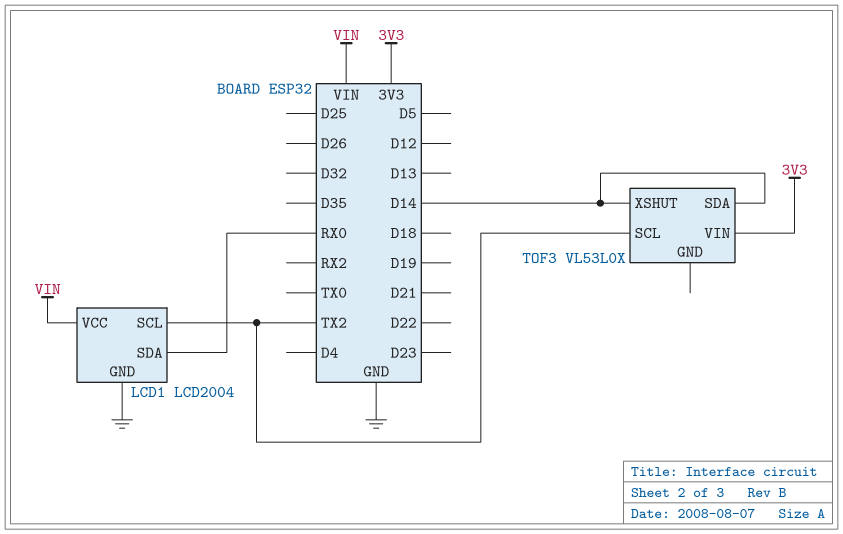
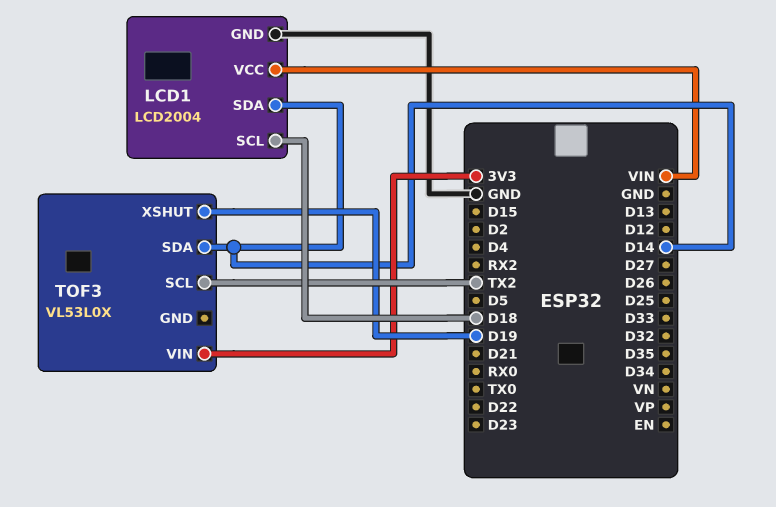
LCD1 pin SCL: TX2 -> D18
LCD1 pin SDA: RX0 -> D14
TOF3 pin XSHUT: D14 -> D19

